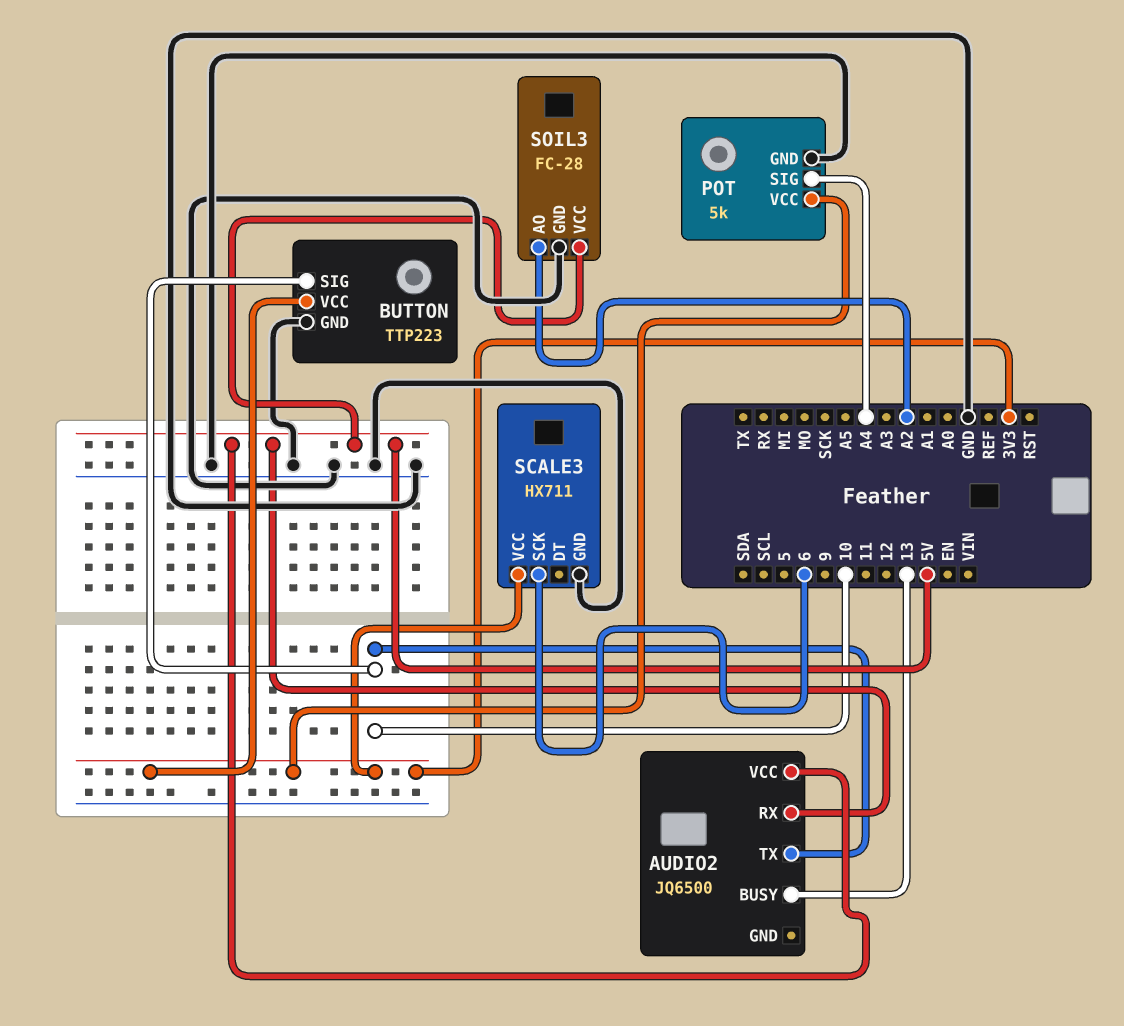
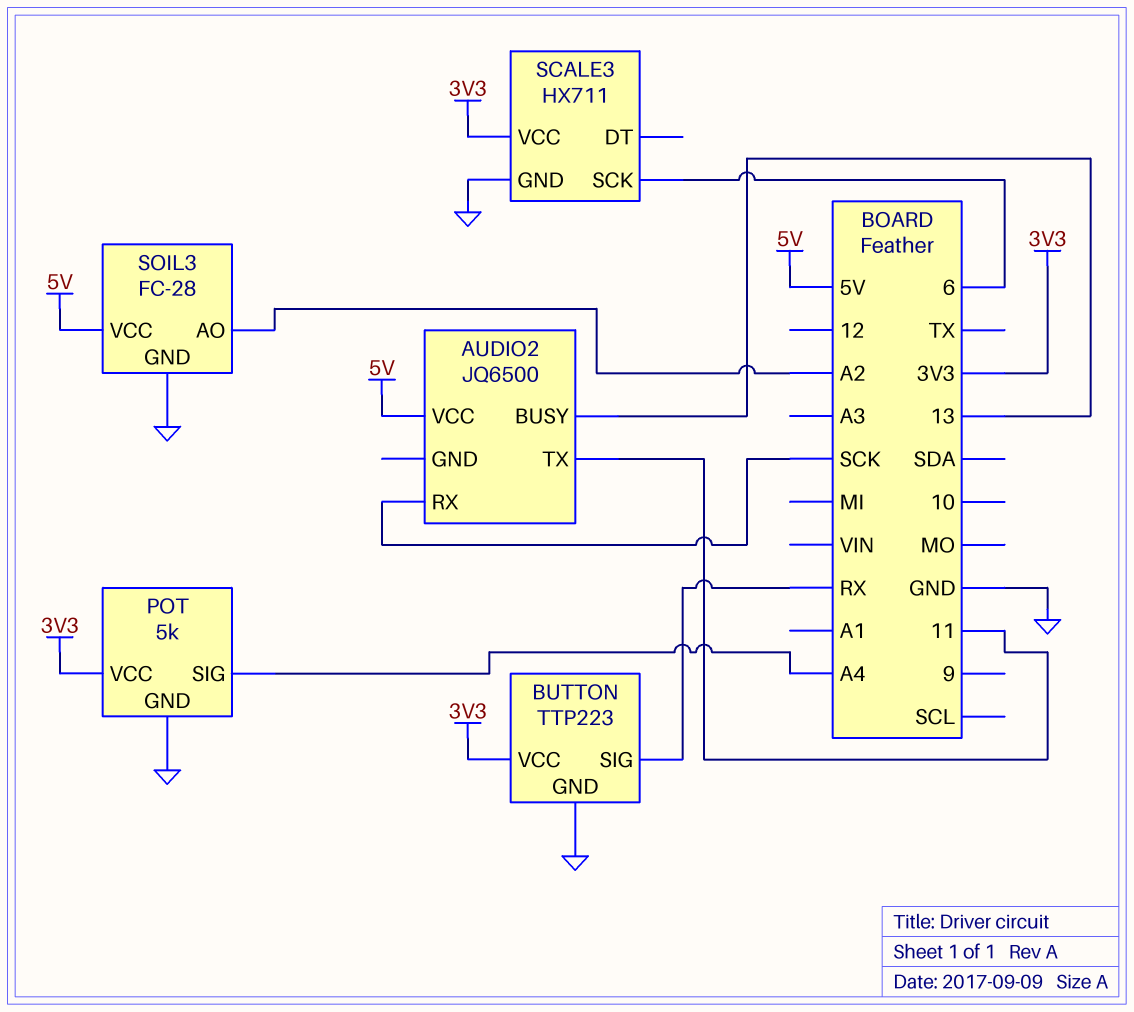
AUDIO2 pin RX: 5V -> SCK
AUDIO2 pin TX: 10 -> 11
BUTTON pin SIG: 10 -> RX

